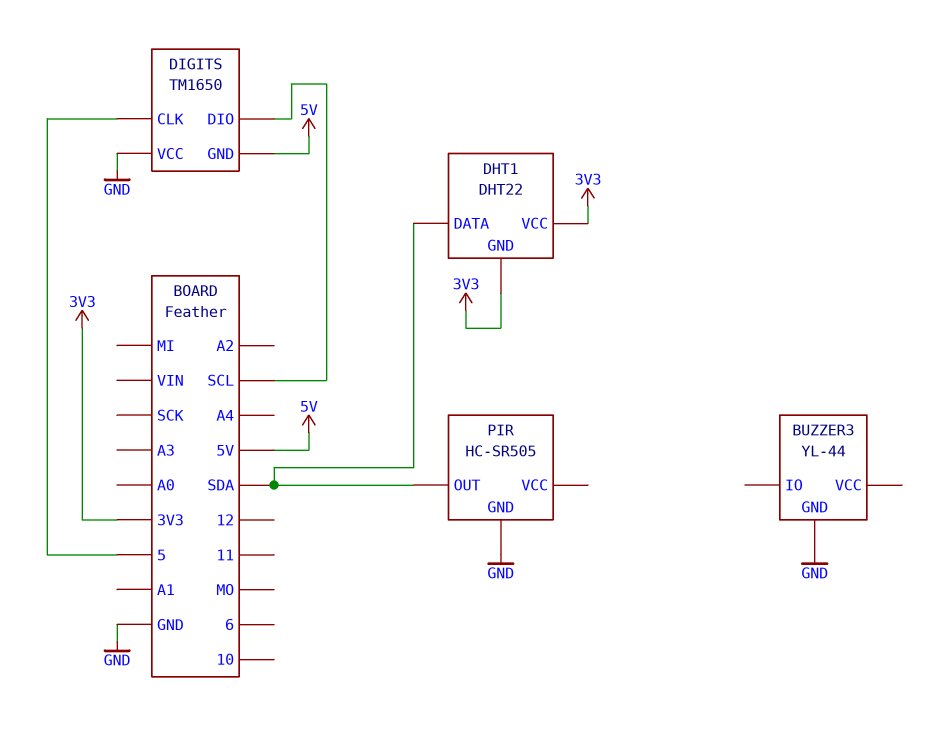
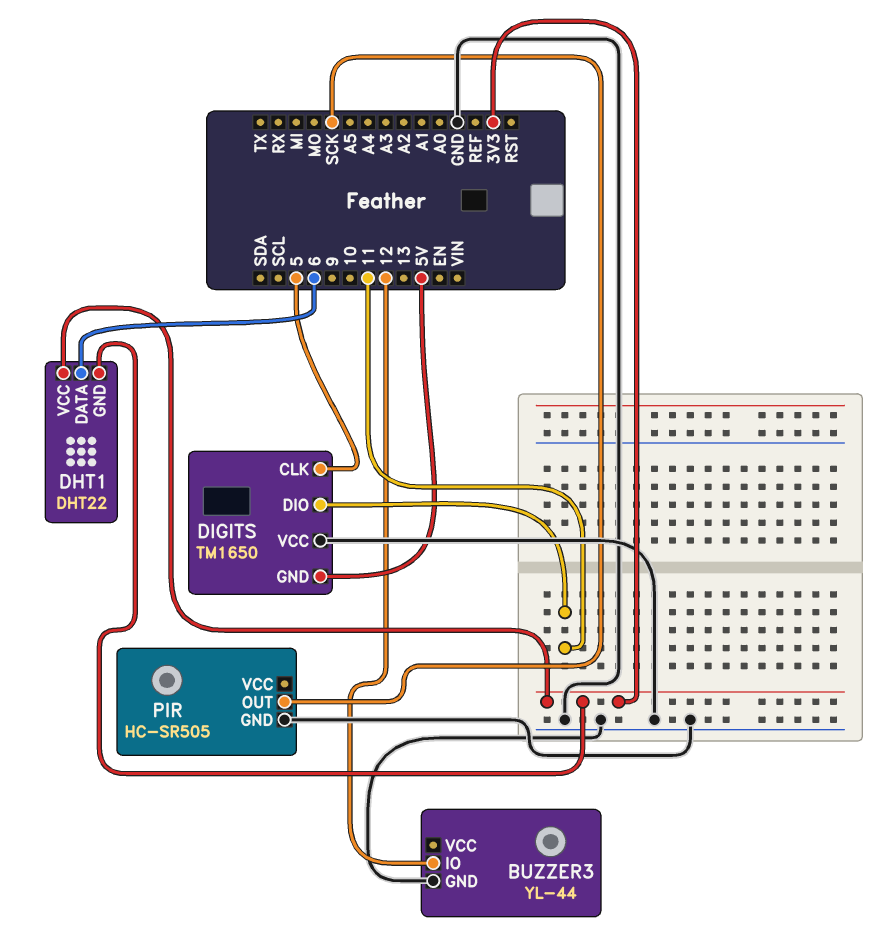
BUZZER3 pin IO: none -> 12
DHT1 pin DATA: SDA -> 6
DIGITS pin DIO: SCL -> 11
PIR pin OUT: SDA -> SCK

